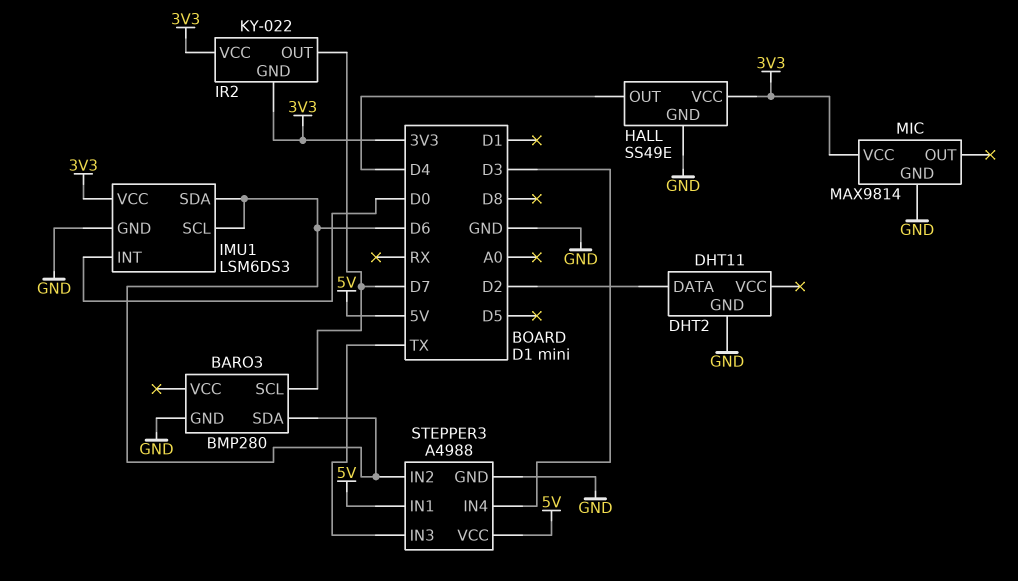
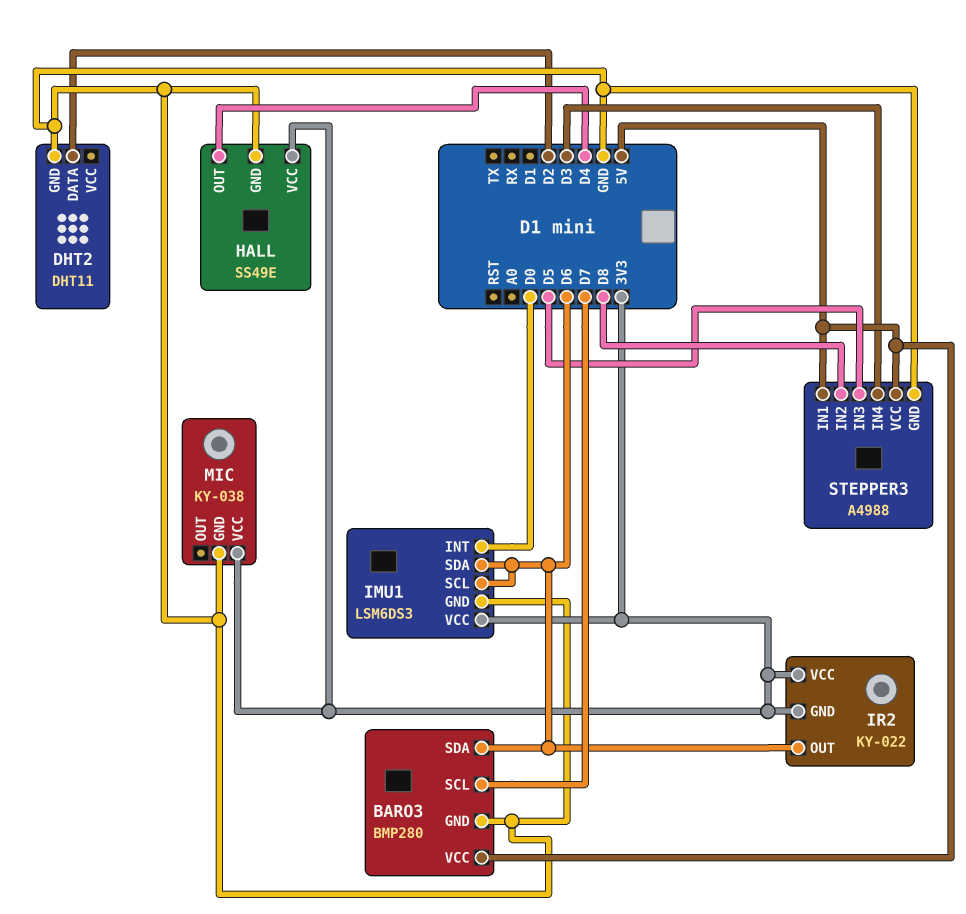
BARO3 pin VCC: none -> 5V
IR2 pin OUT: D7 -> D6
MIC: MAX9814 -> KY-038
STEPPER3 pin IN2: D6 -> D8
STEPPER3 pin IN3: TX -> D5

